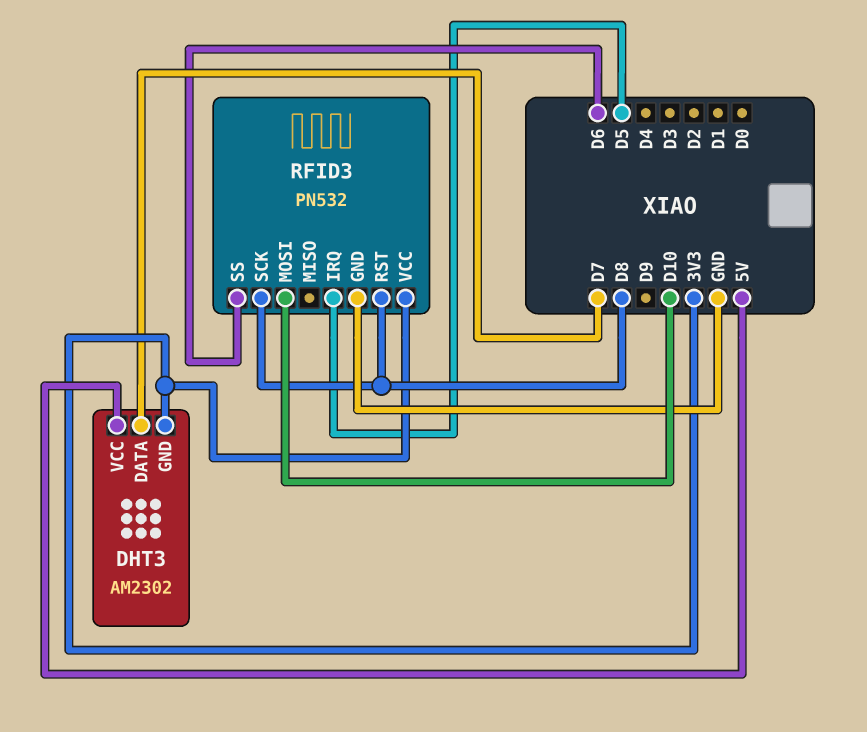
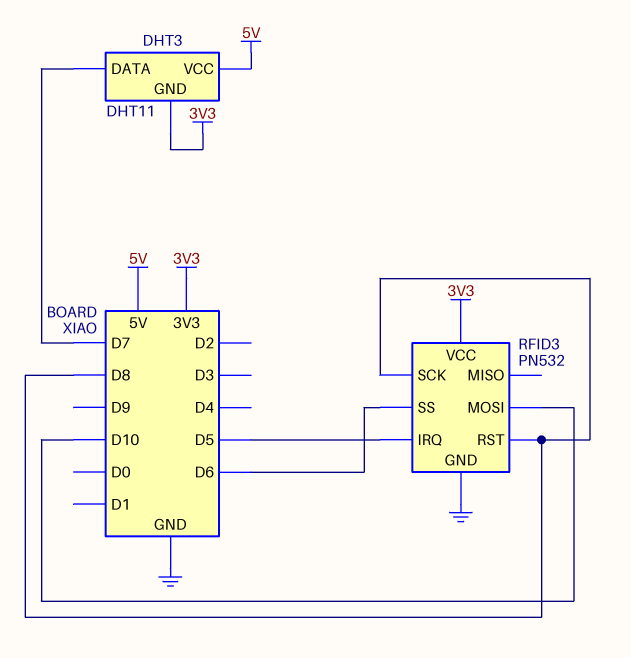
DHT3: AM2302 -> DHT11

